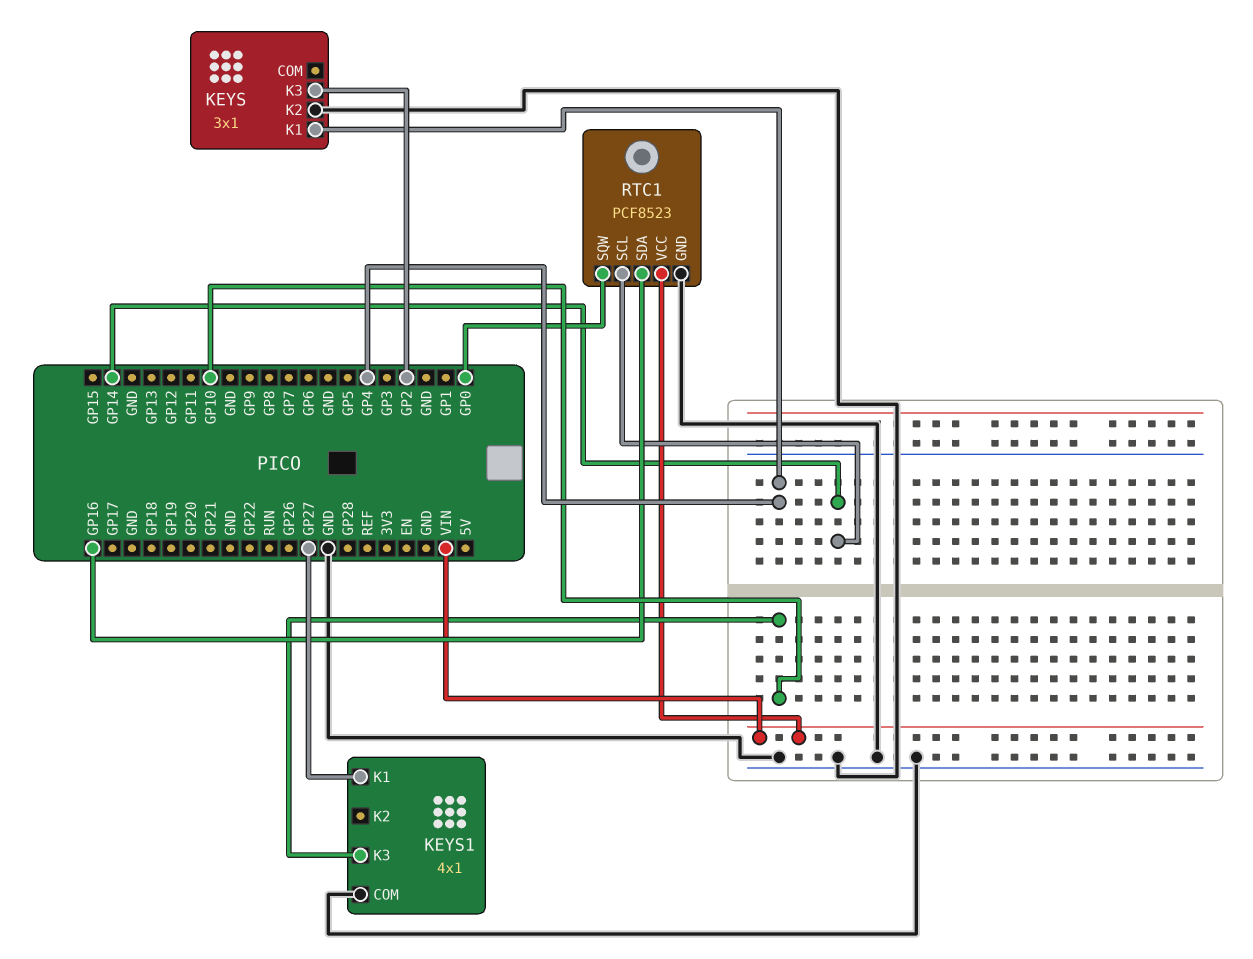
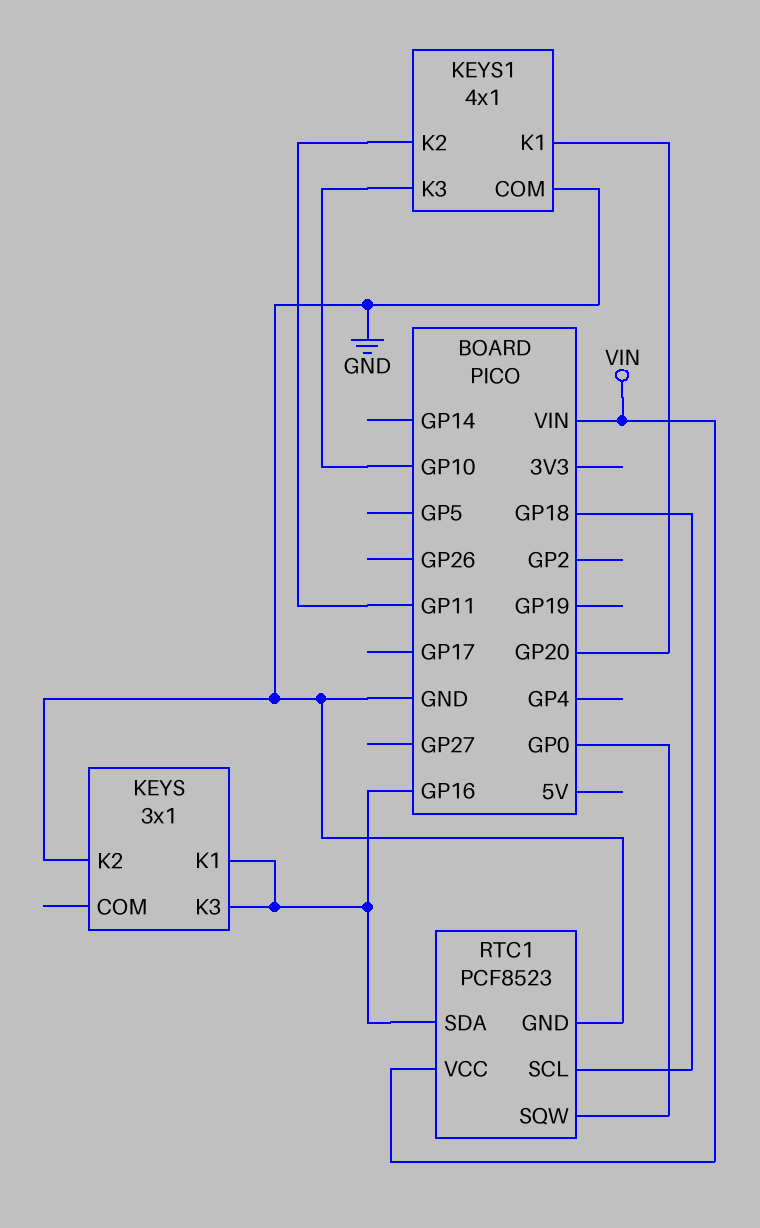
KEYS pin K1: GP4 -> GP16
KEYS pin K3: GP2 -> GP16
KEYS1 pin K1: GP27 -> GP20
KEYS1 pin K2: none -> GP11
RTC1 pin SCL: GP14 -> GP18

